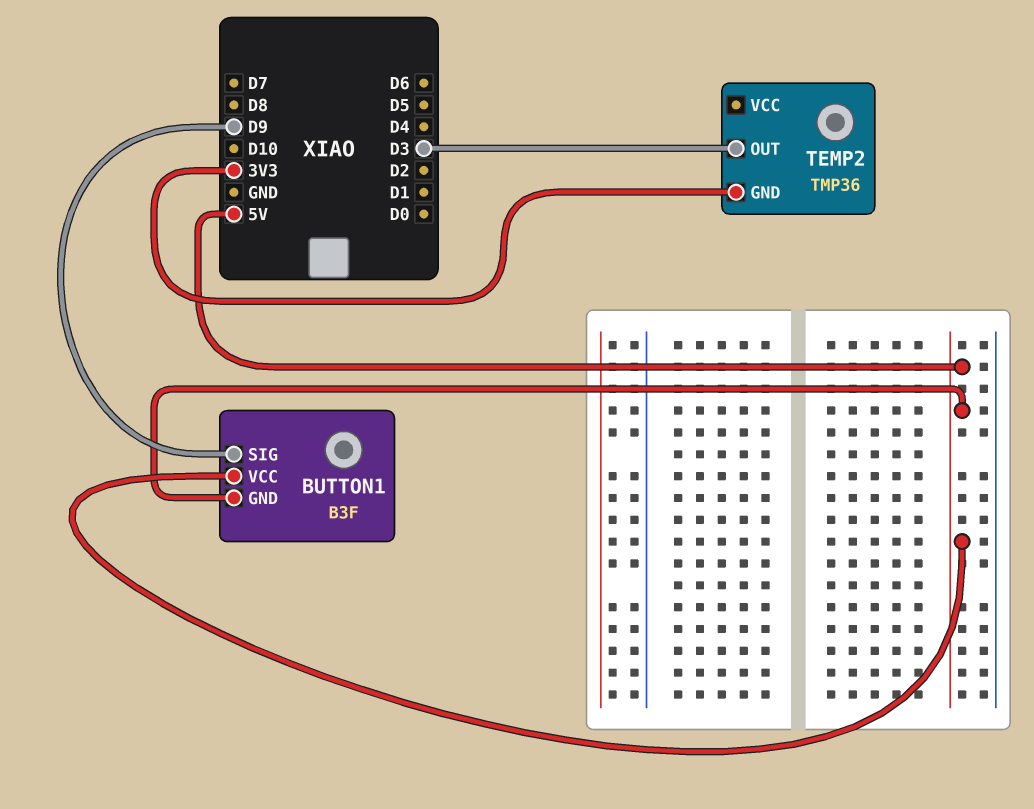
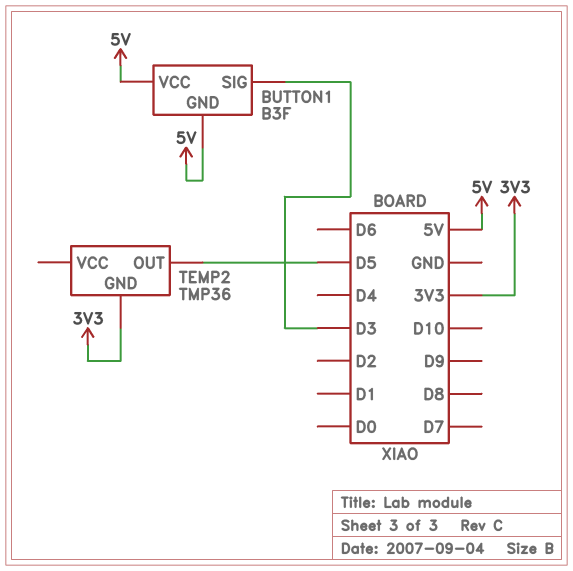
BUTTON1 pin SIG: D9 -> D3
TEMP2 pin OUT: D3 -> D5

